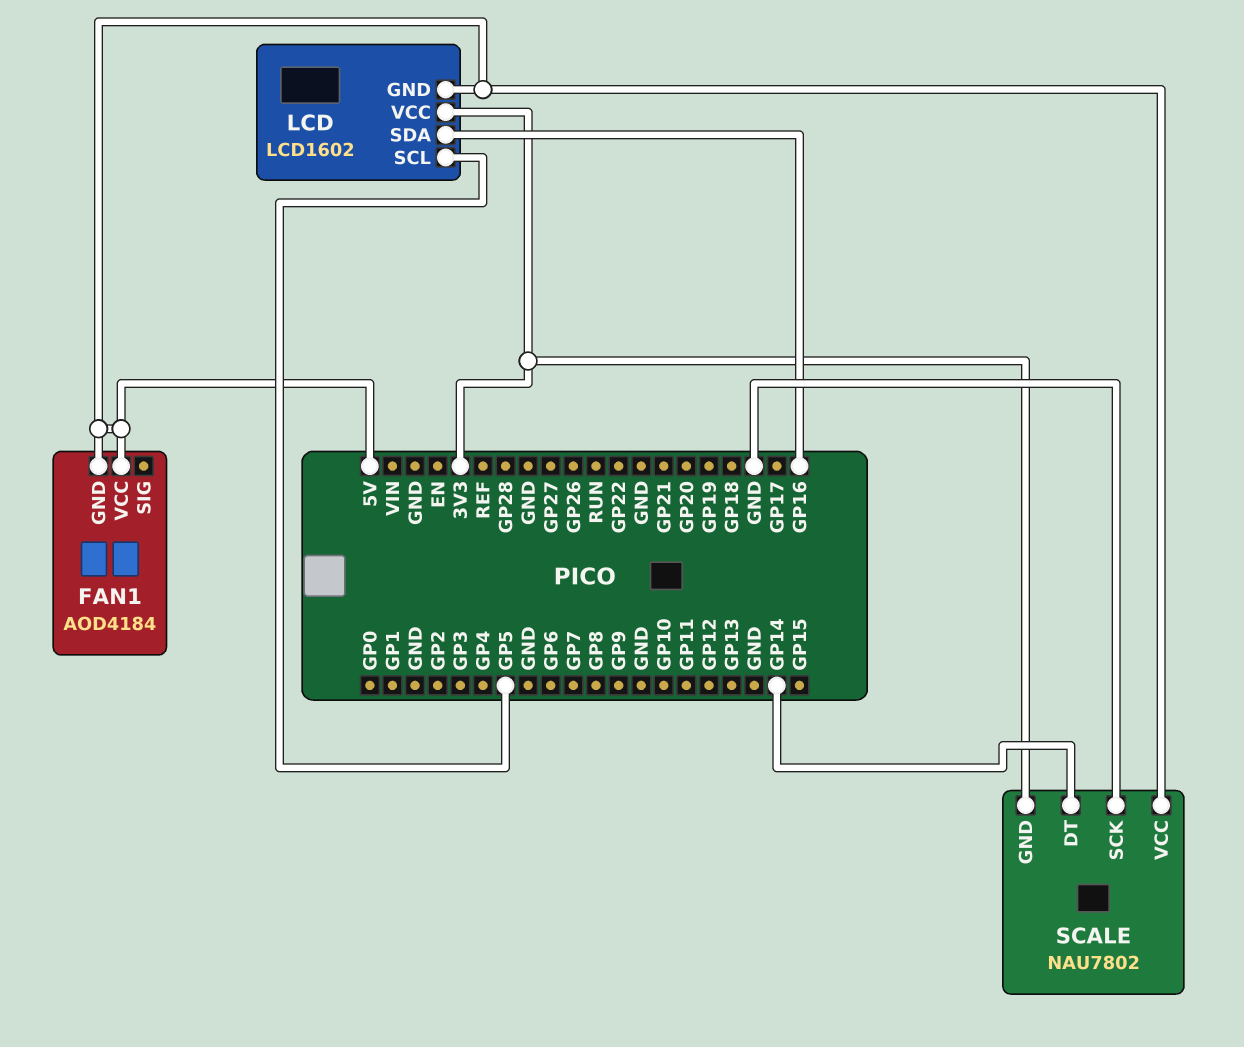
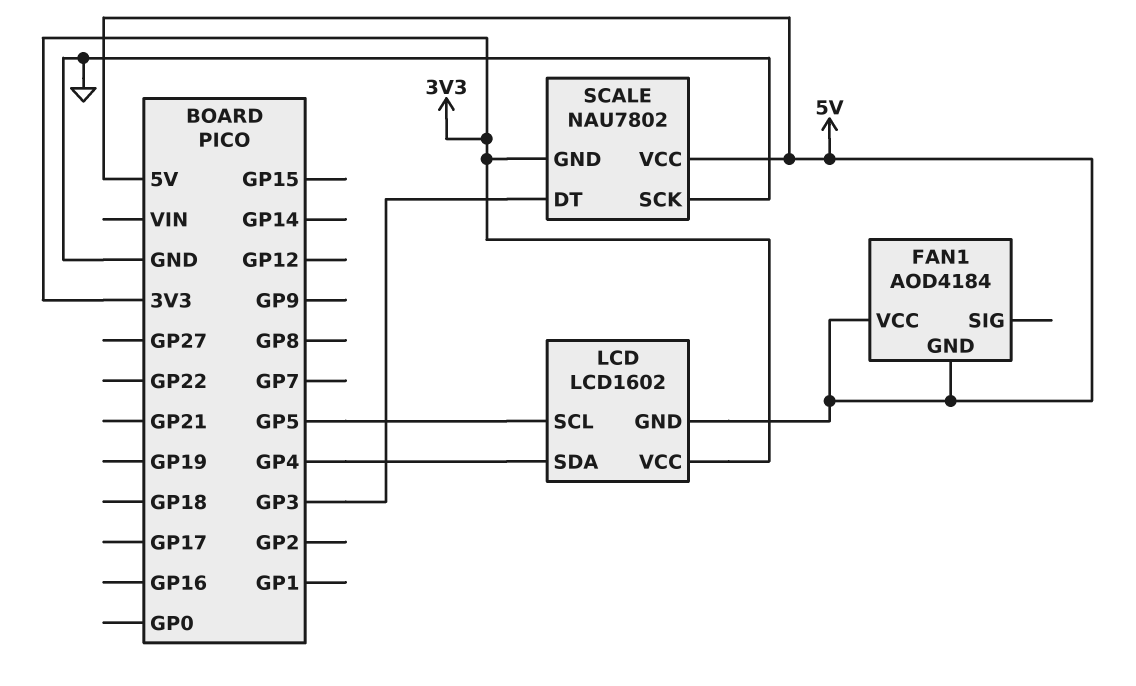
LCD pin SDA: GP16 -> GP4
SCALE pin DT: GP14 -> GP3

